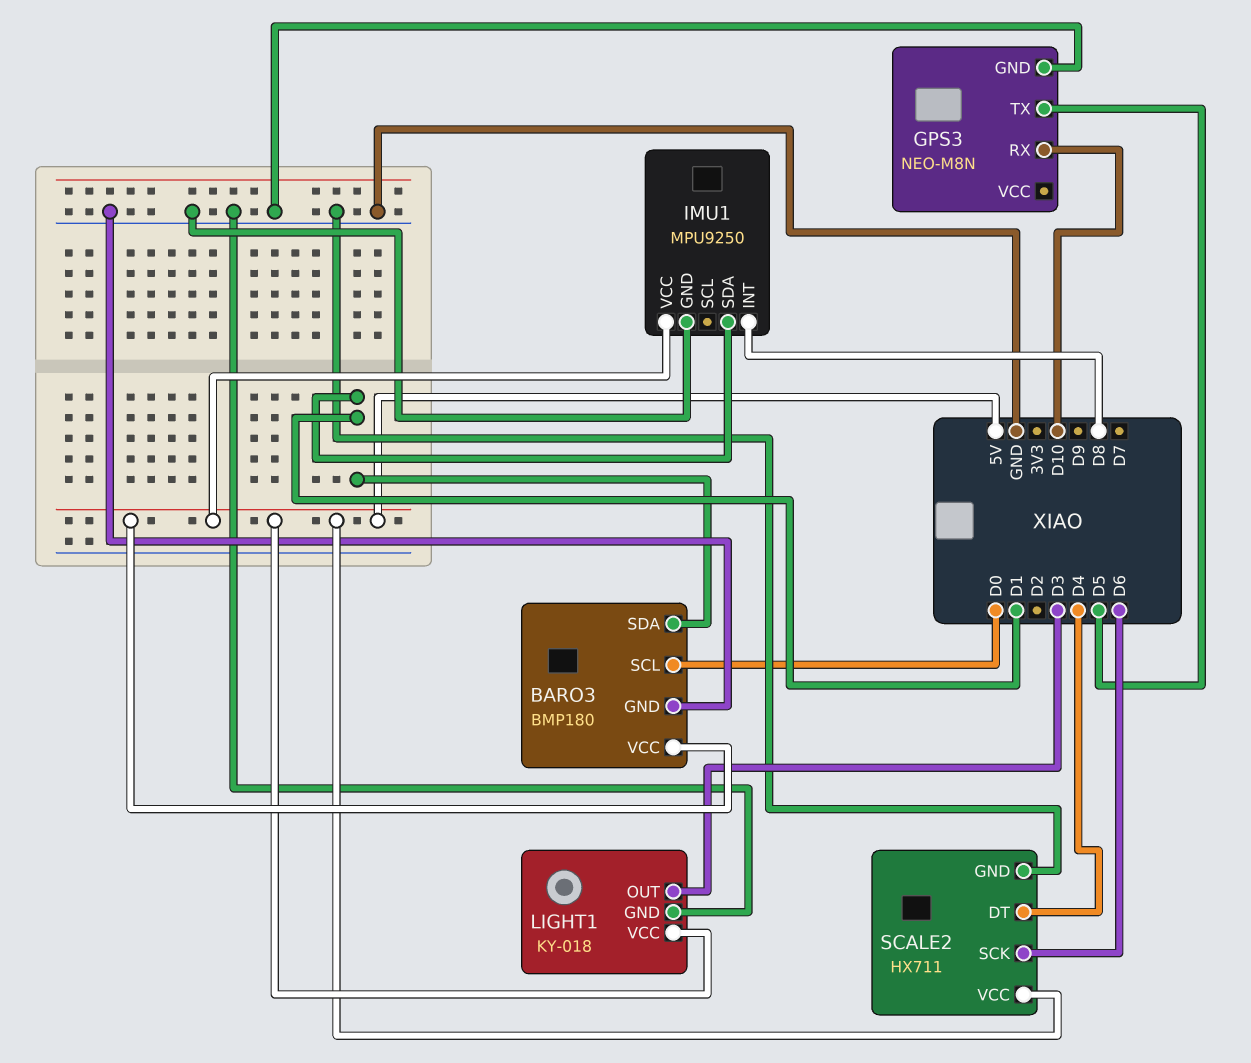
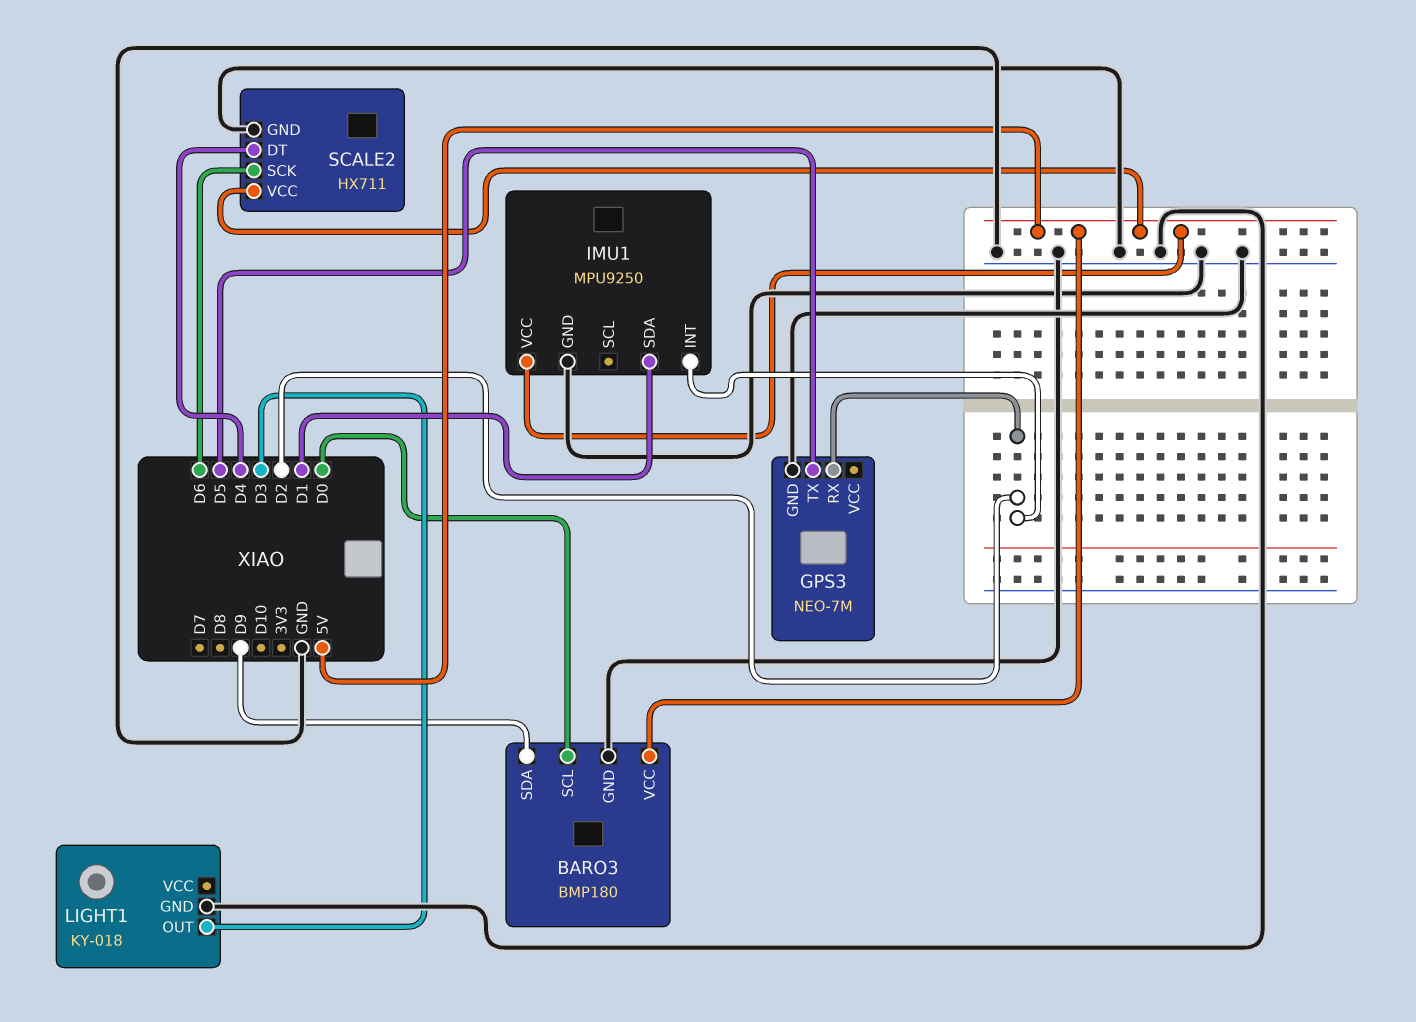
BARO3 pin SDA: D1 -> D9
GPS3: NEO-M8N -> NEO-7M
GPS3 pin RX: D10 -> D2
IMU1 pin INT: D8 -> D2
LIGHT1 pin VCC: 5V -> none

